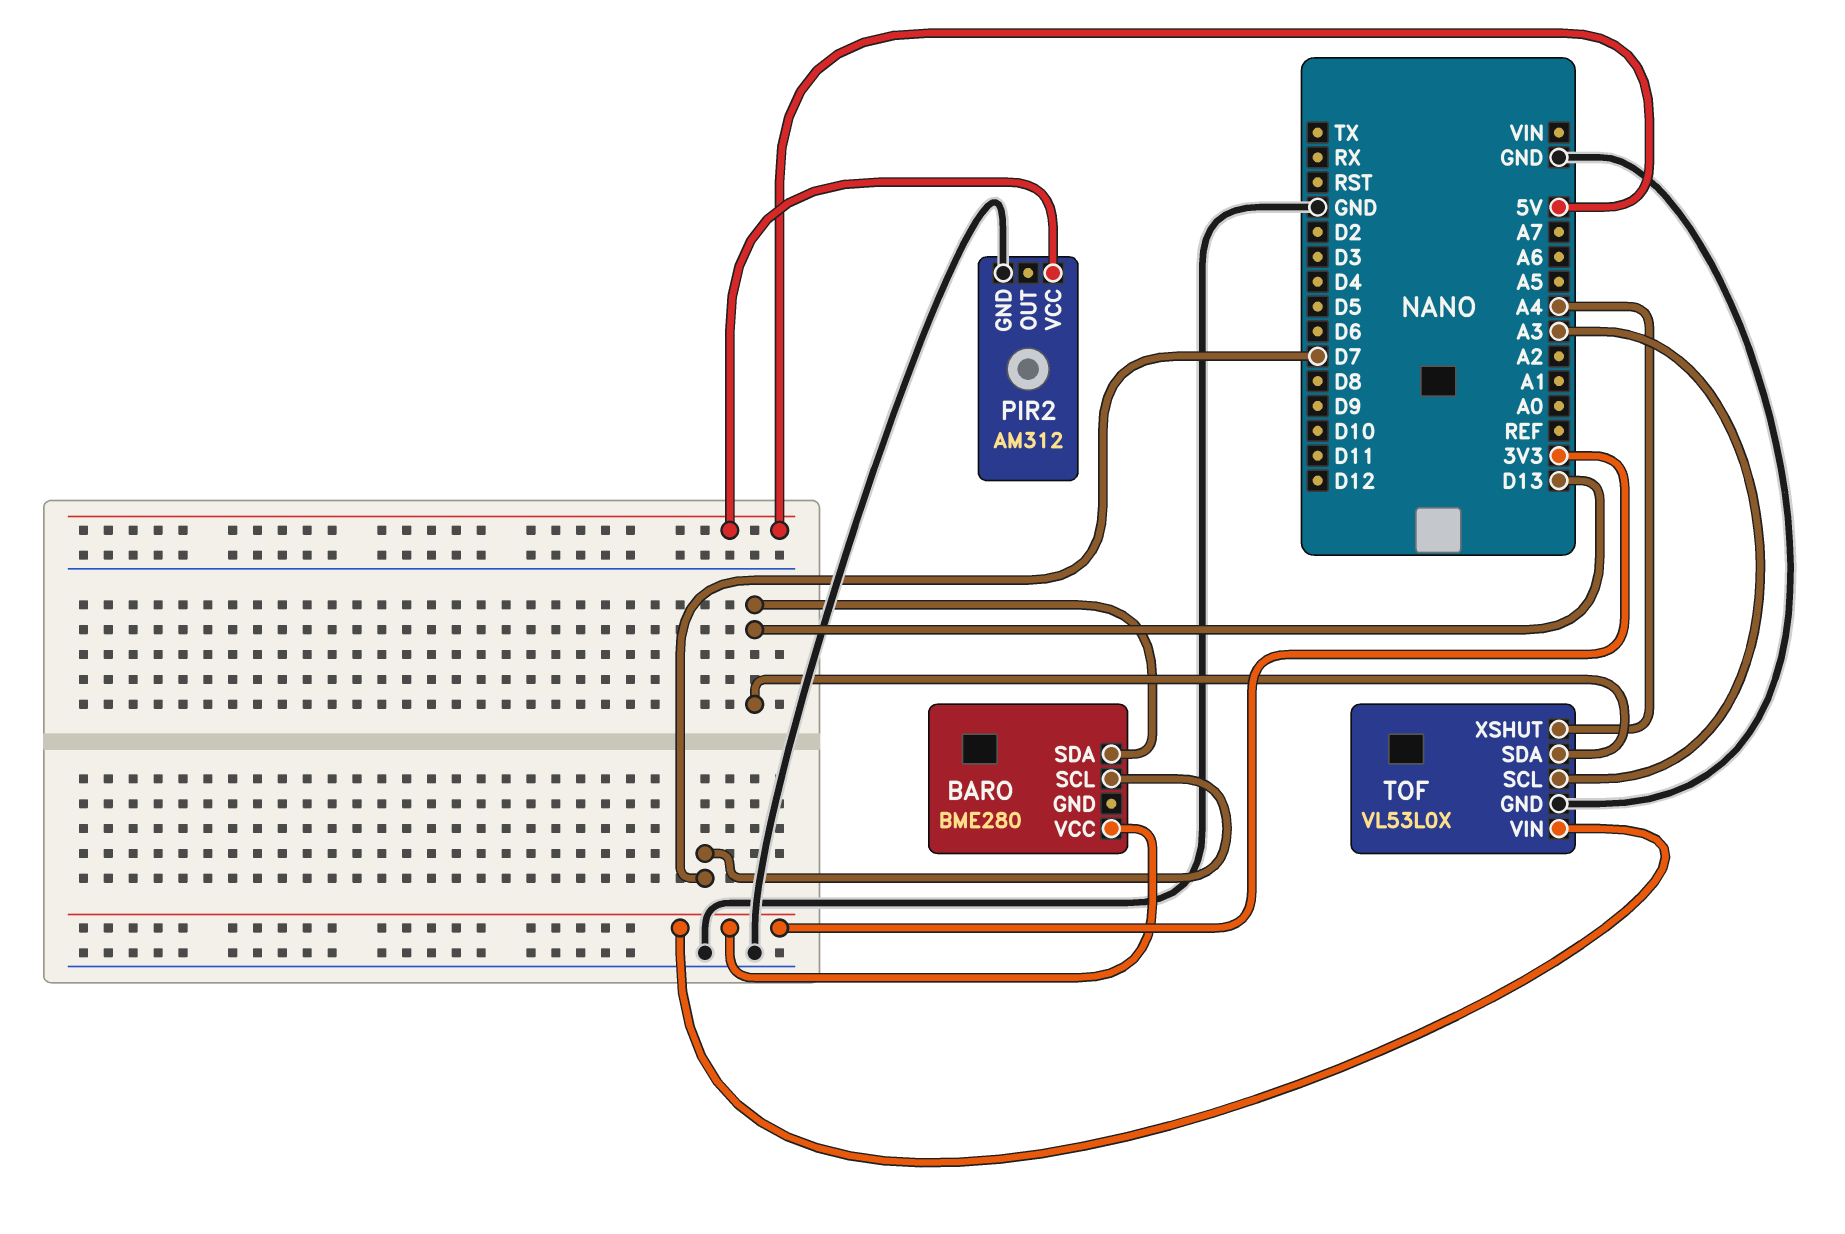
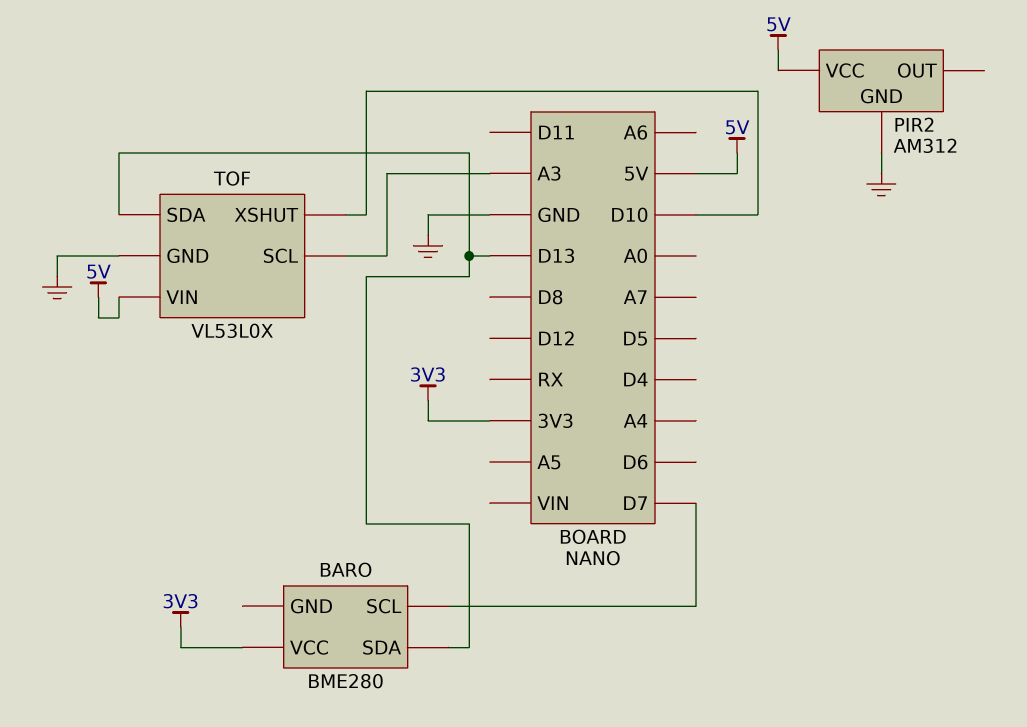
TOF pin VIN: 3V3 -> 5V
TOF pin XSHUT: A4 -> D10

